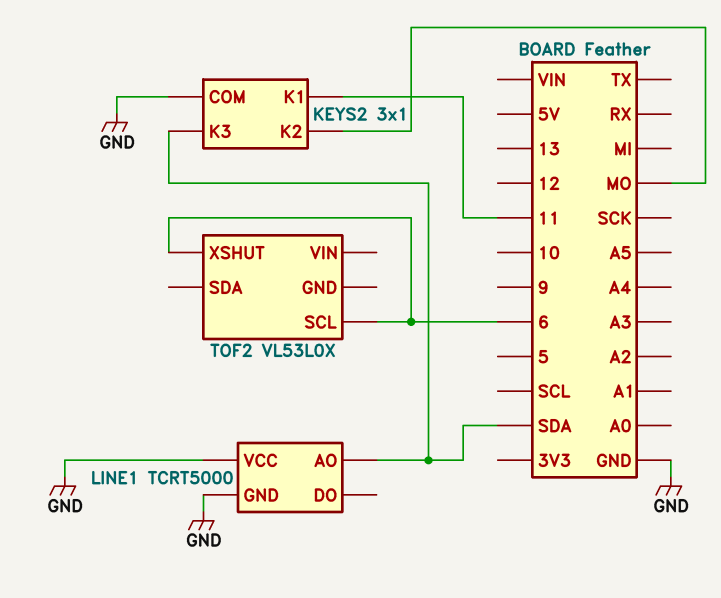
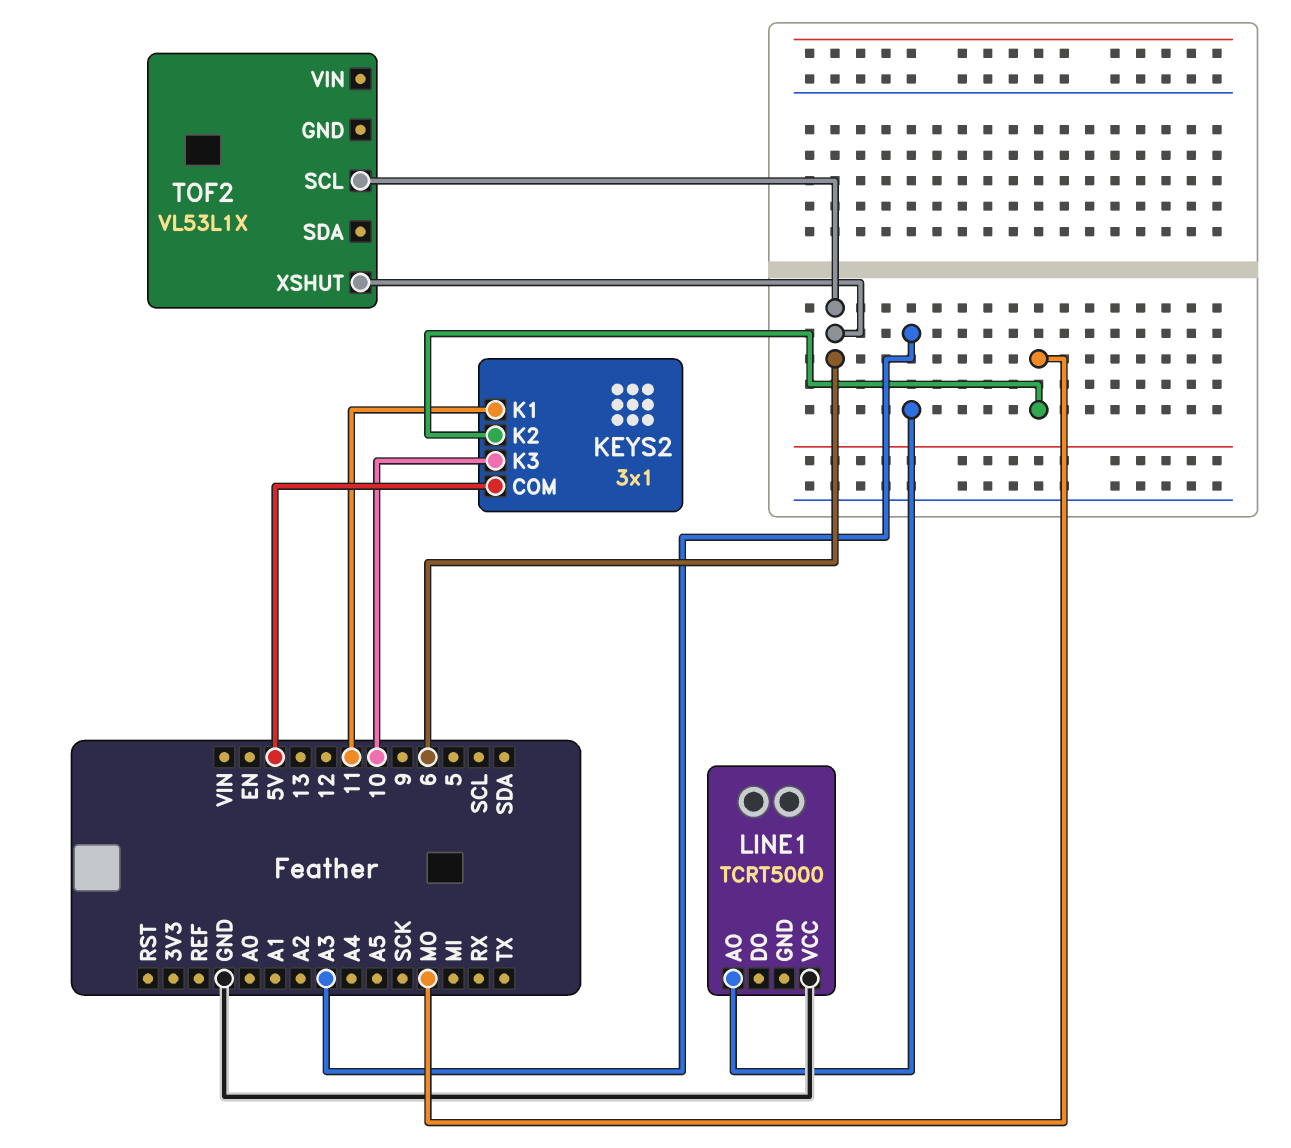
KEYS2 pin COM: GND -> 5V
KEYS2 pin K3: SDA -> 10
LINE1 pin AO: SDA -> A3
LINE1 pin GND: GND -> none
TOF2: VL53L0X -> VL53L1X

